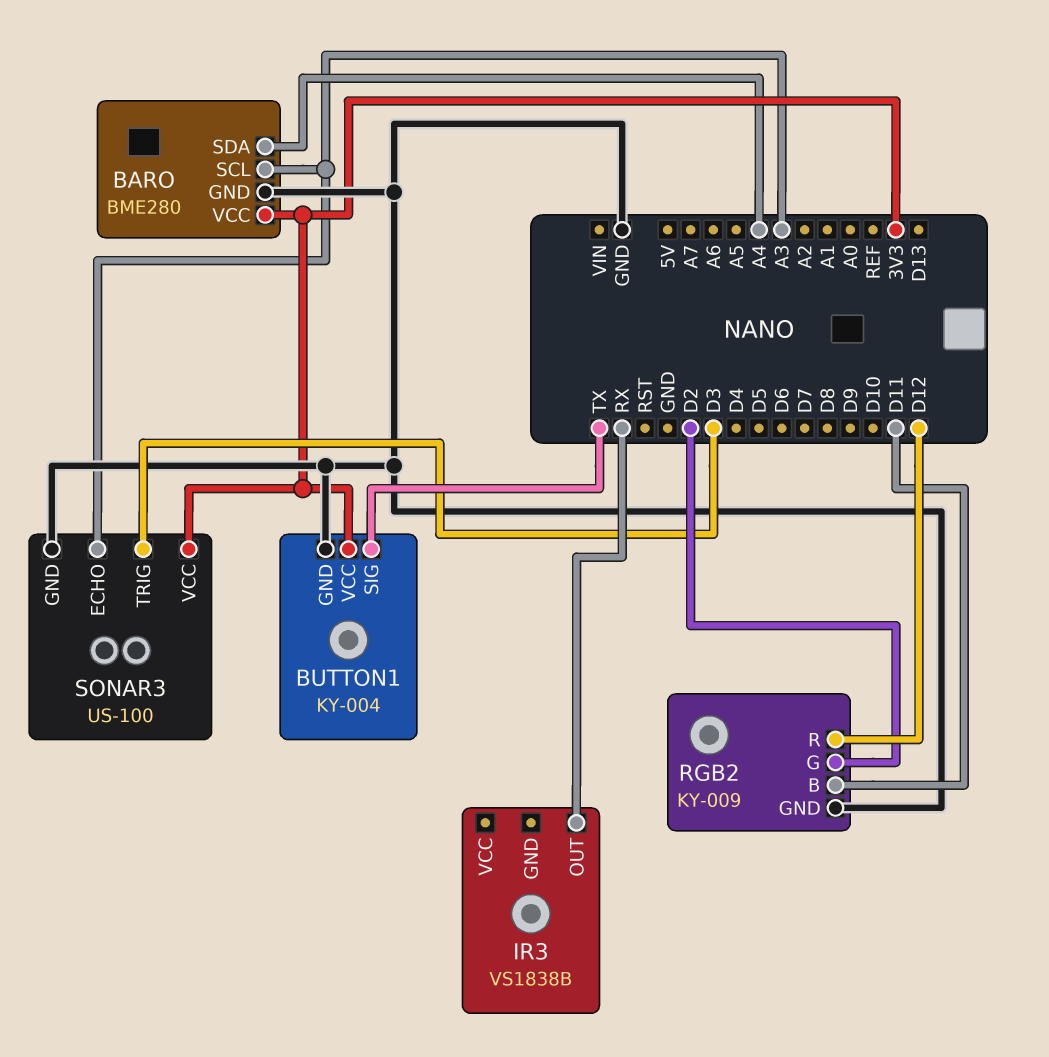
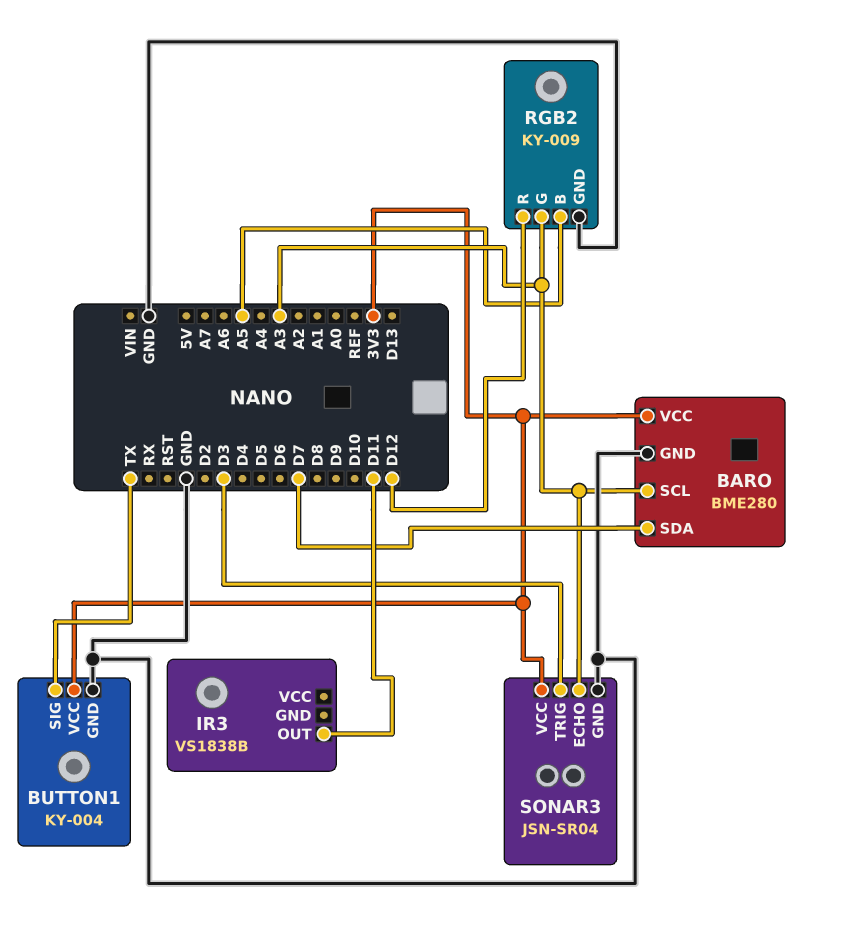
BARO pin SDA: A4 -> D7
IR3 pin OUT: RX -> D11
RGB2 pin B: D11 -> A5
RGB2 pin G: D2 -> A3
SONAR3: US-100 -> JSN-SR04

